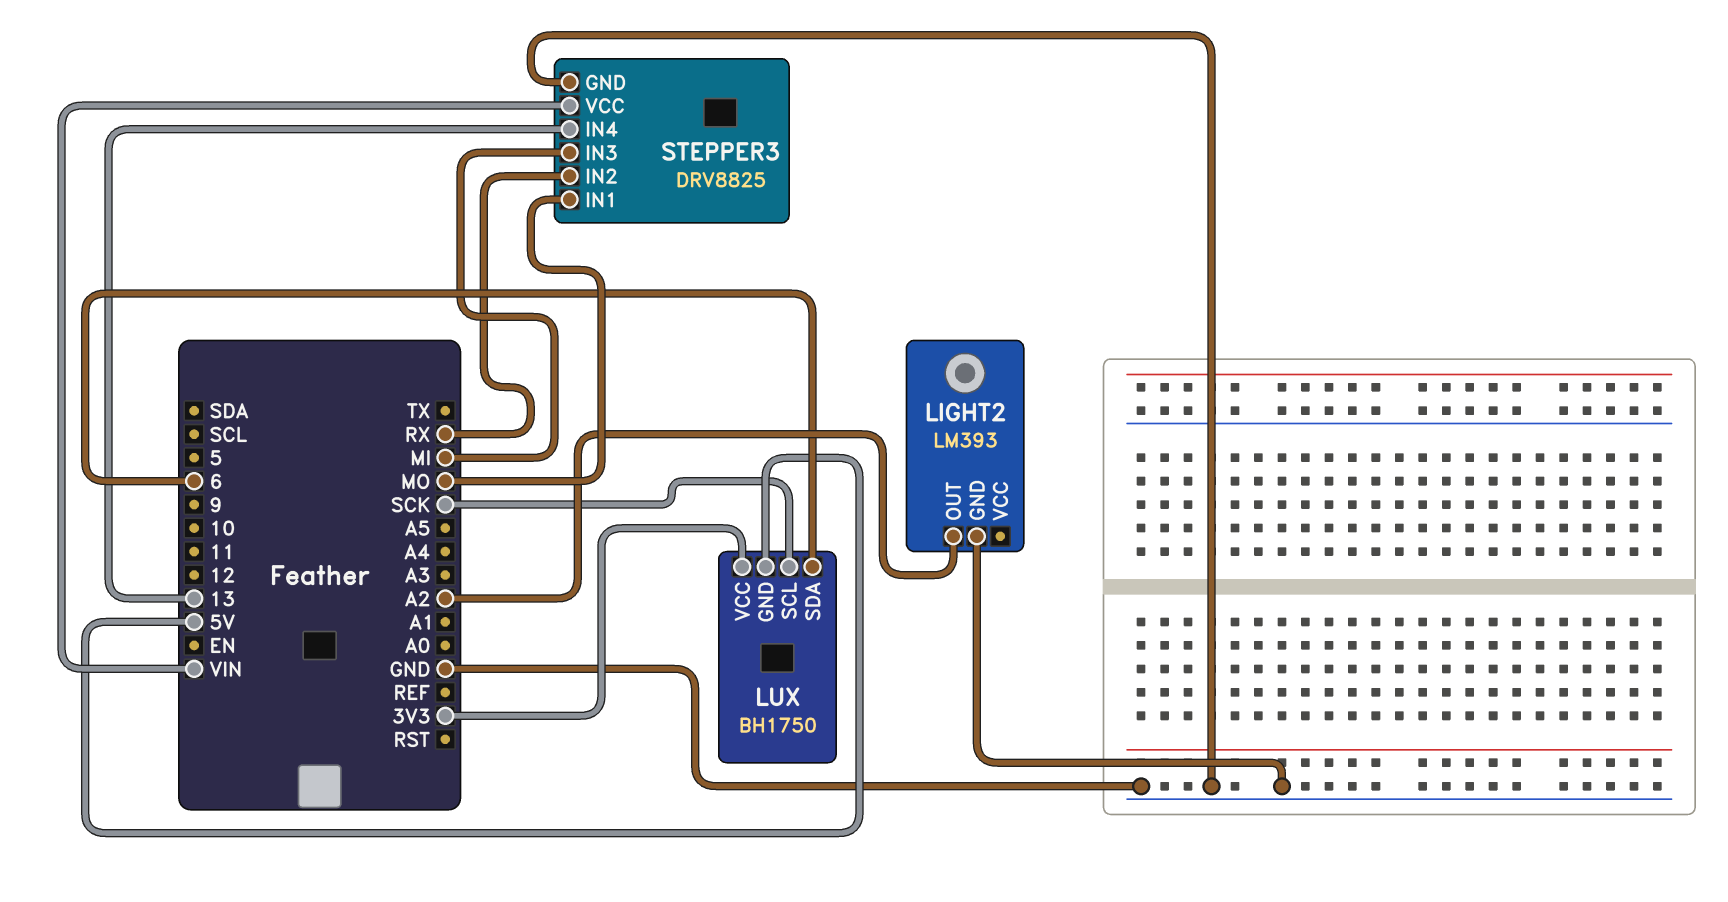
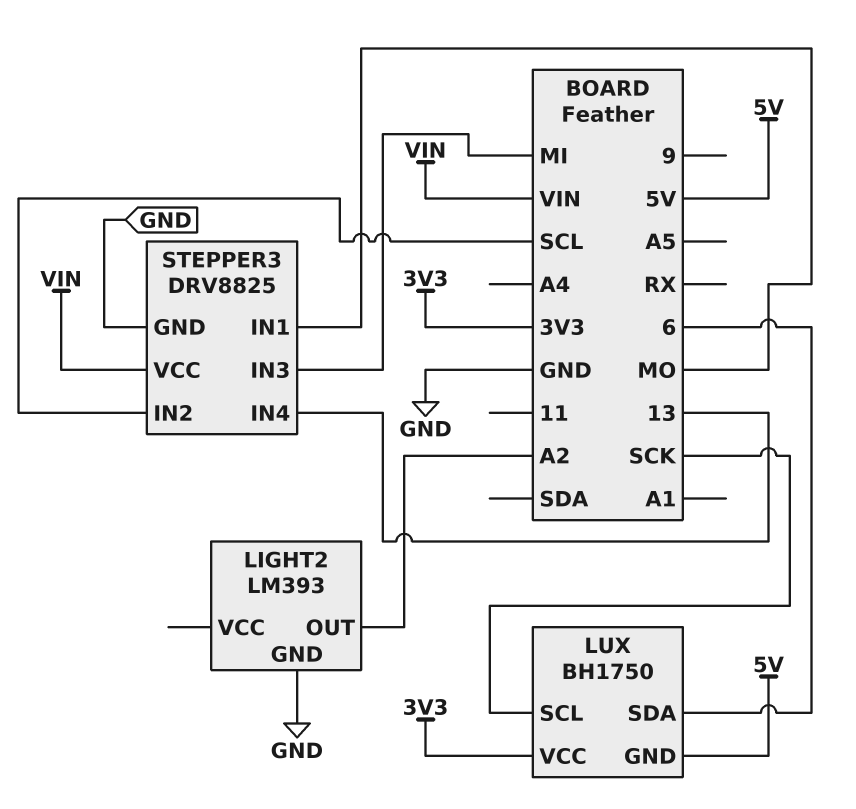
STEPPER3 pin IN2: RX -> SCL

